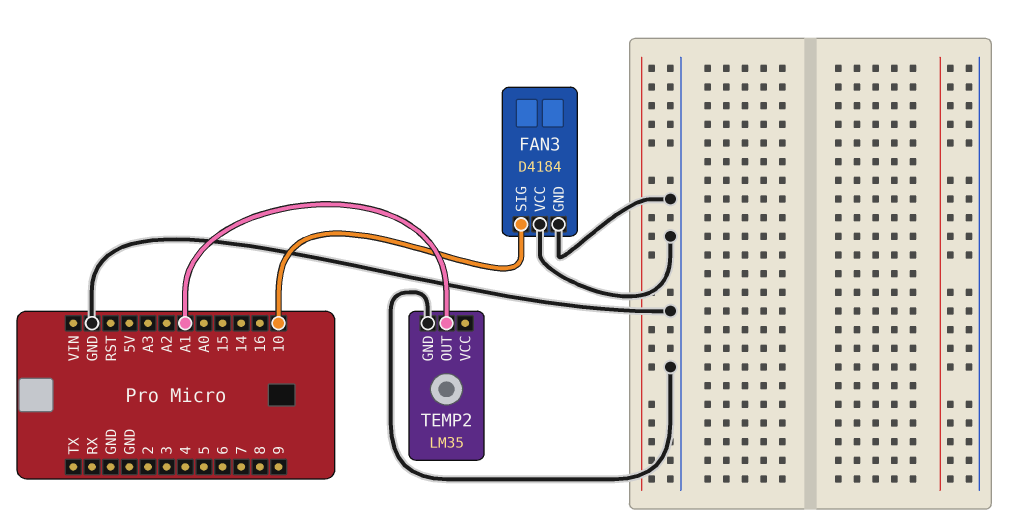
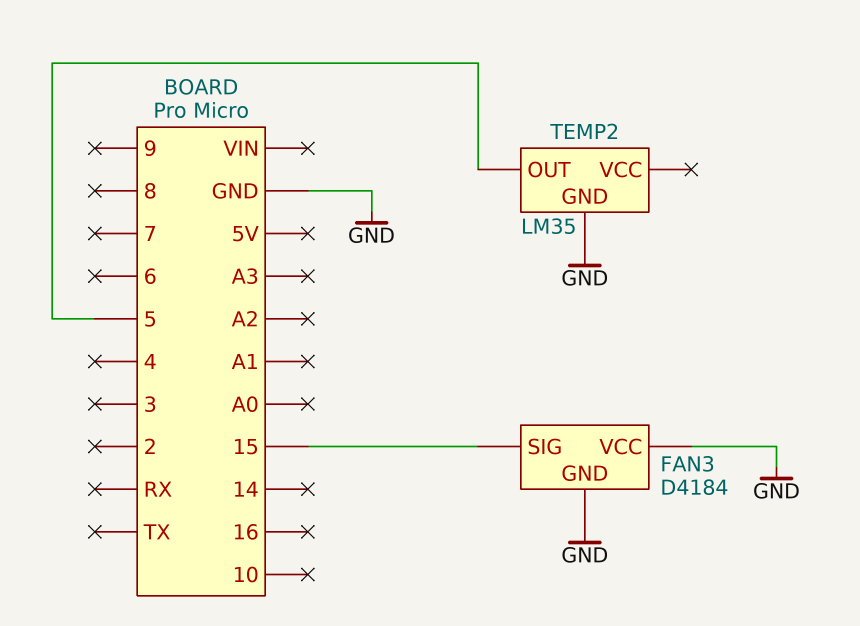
FAN3 pin SIG: 10 -> 15
TEMP2 pin OUT: A1 -> 5

